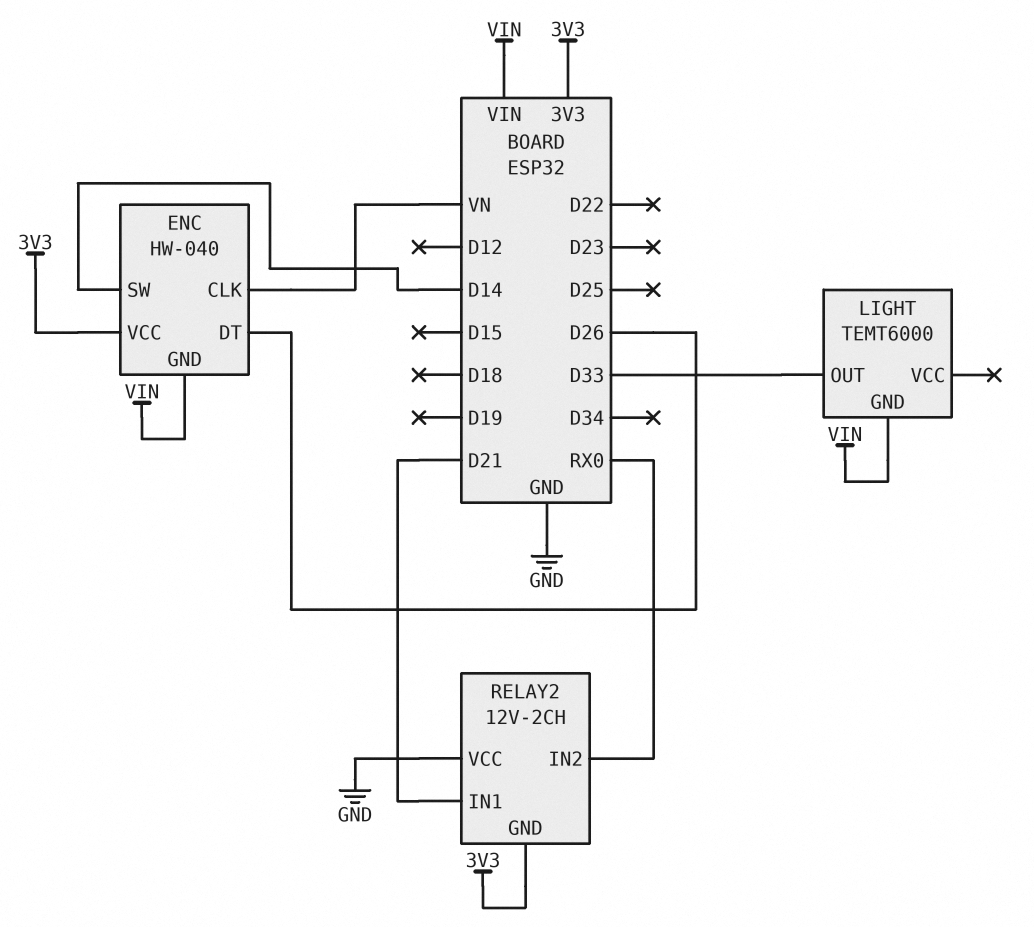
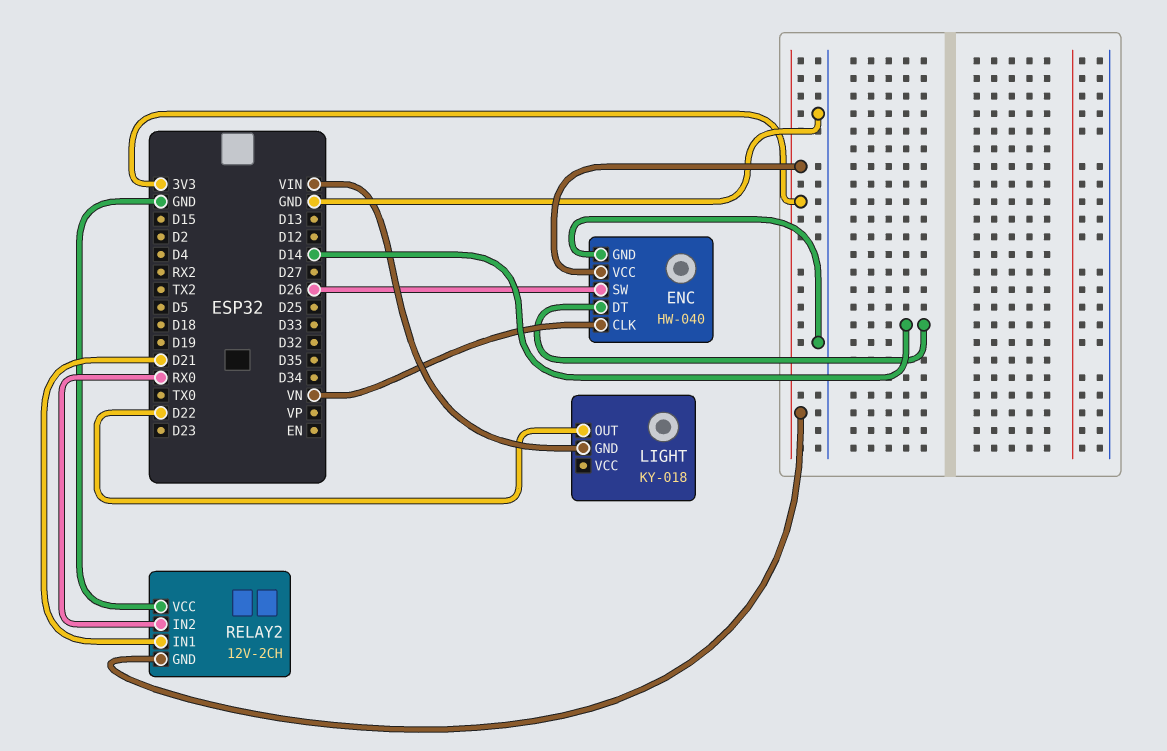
ENC pin DT: D26 -> D14
ENC pin GND: VIN -> GND
ENC pin SW: D14 -> D26
LIGHT: TEMT6000 -> KY-018
LIGHT pin OUT: D33 -> D22

